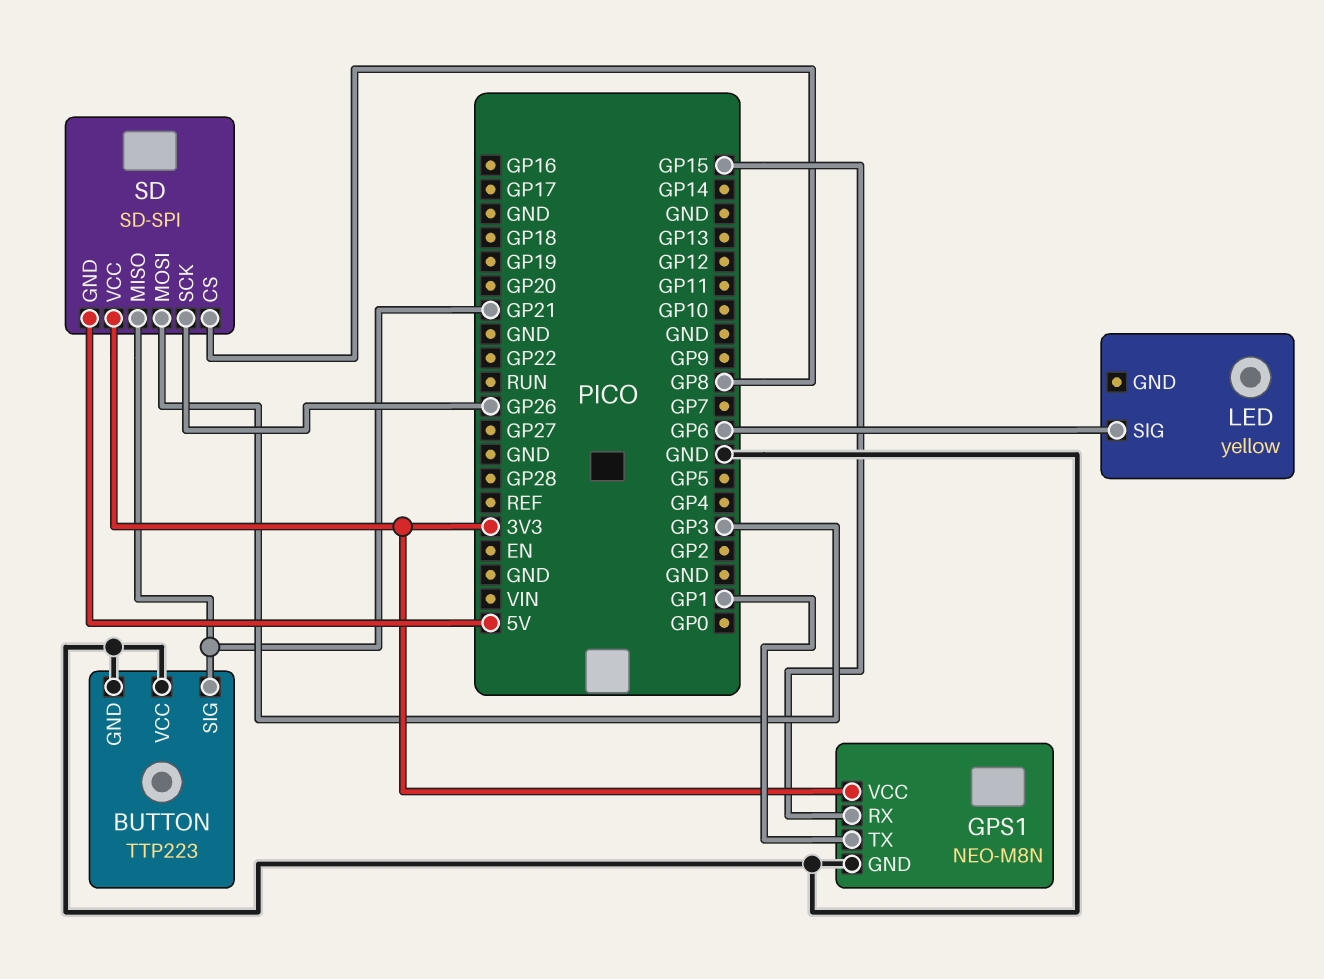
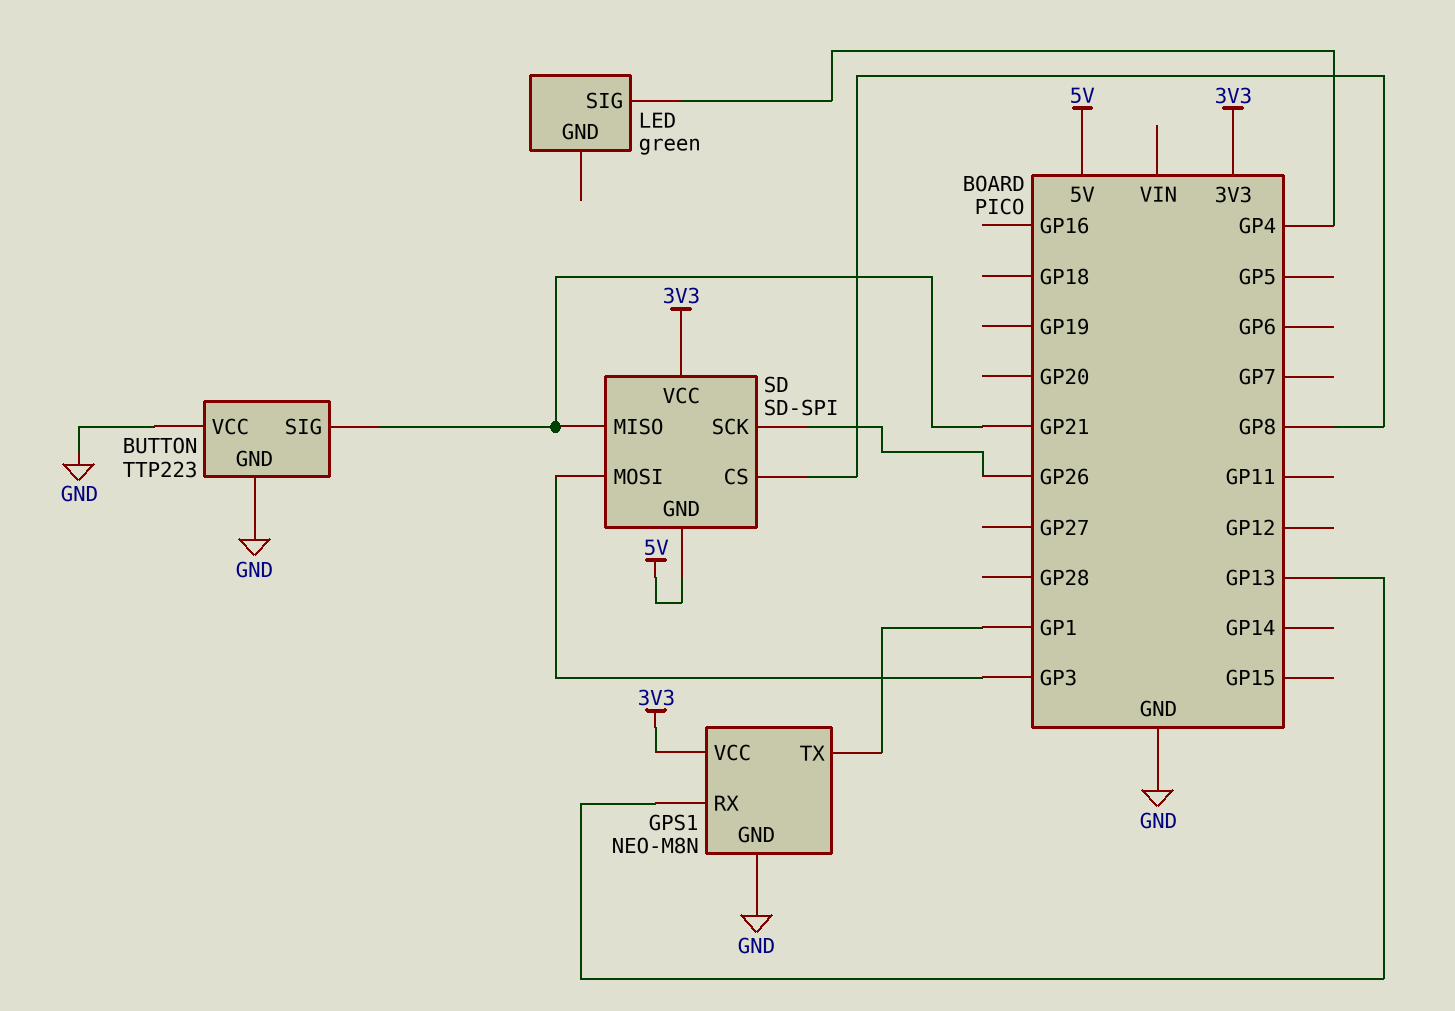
GPS1 pin RX: GP15 -> GP13
LED: yellow -> green
LED pin SIG: GP6 -> GP4

